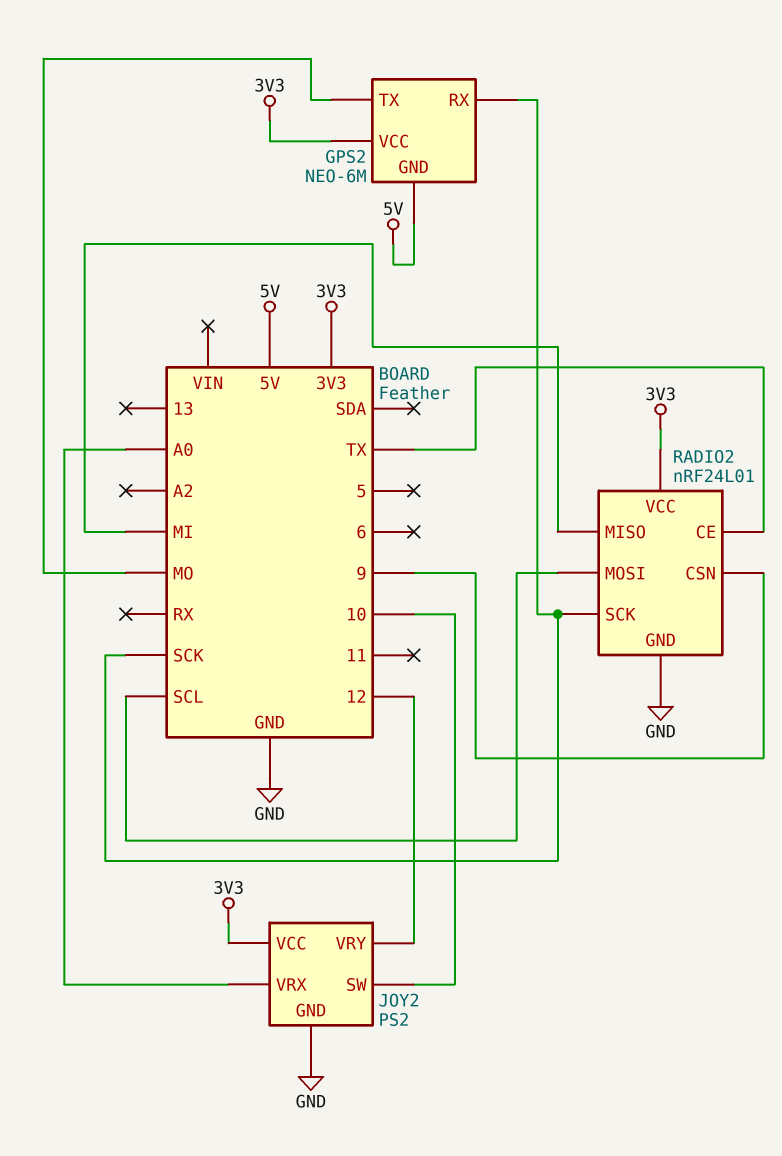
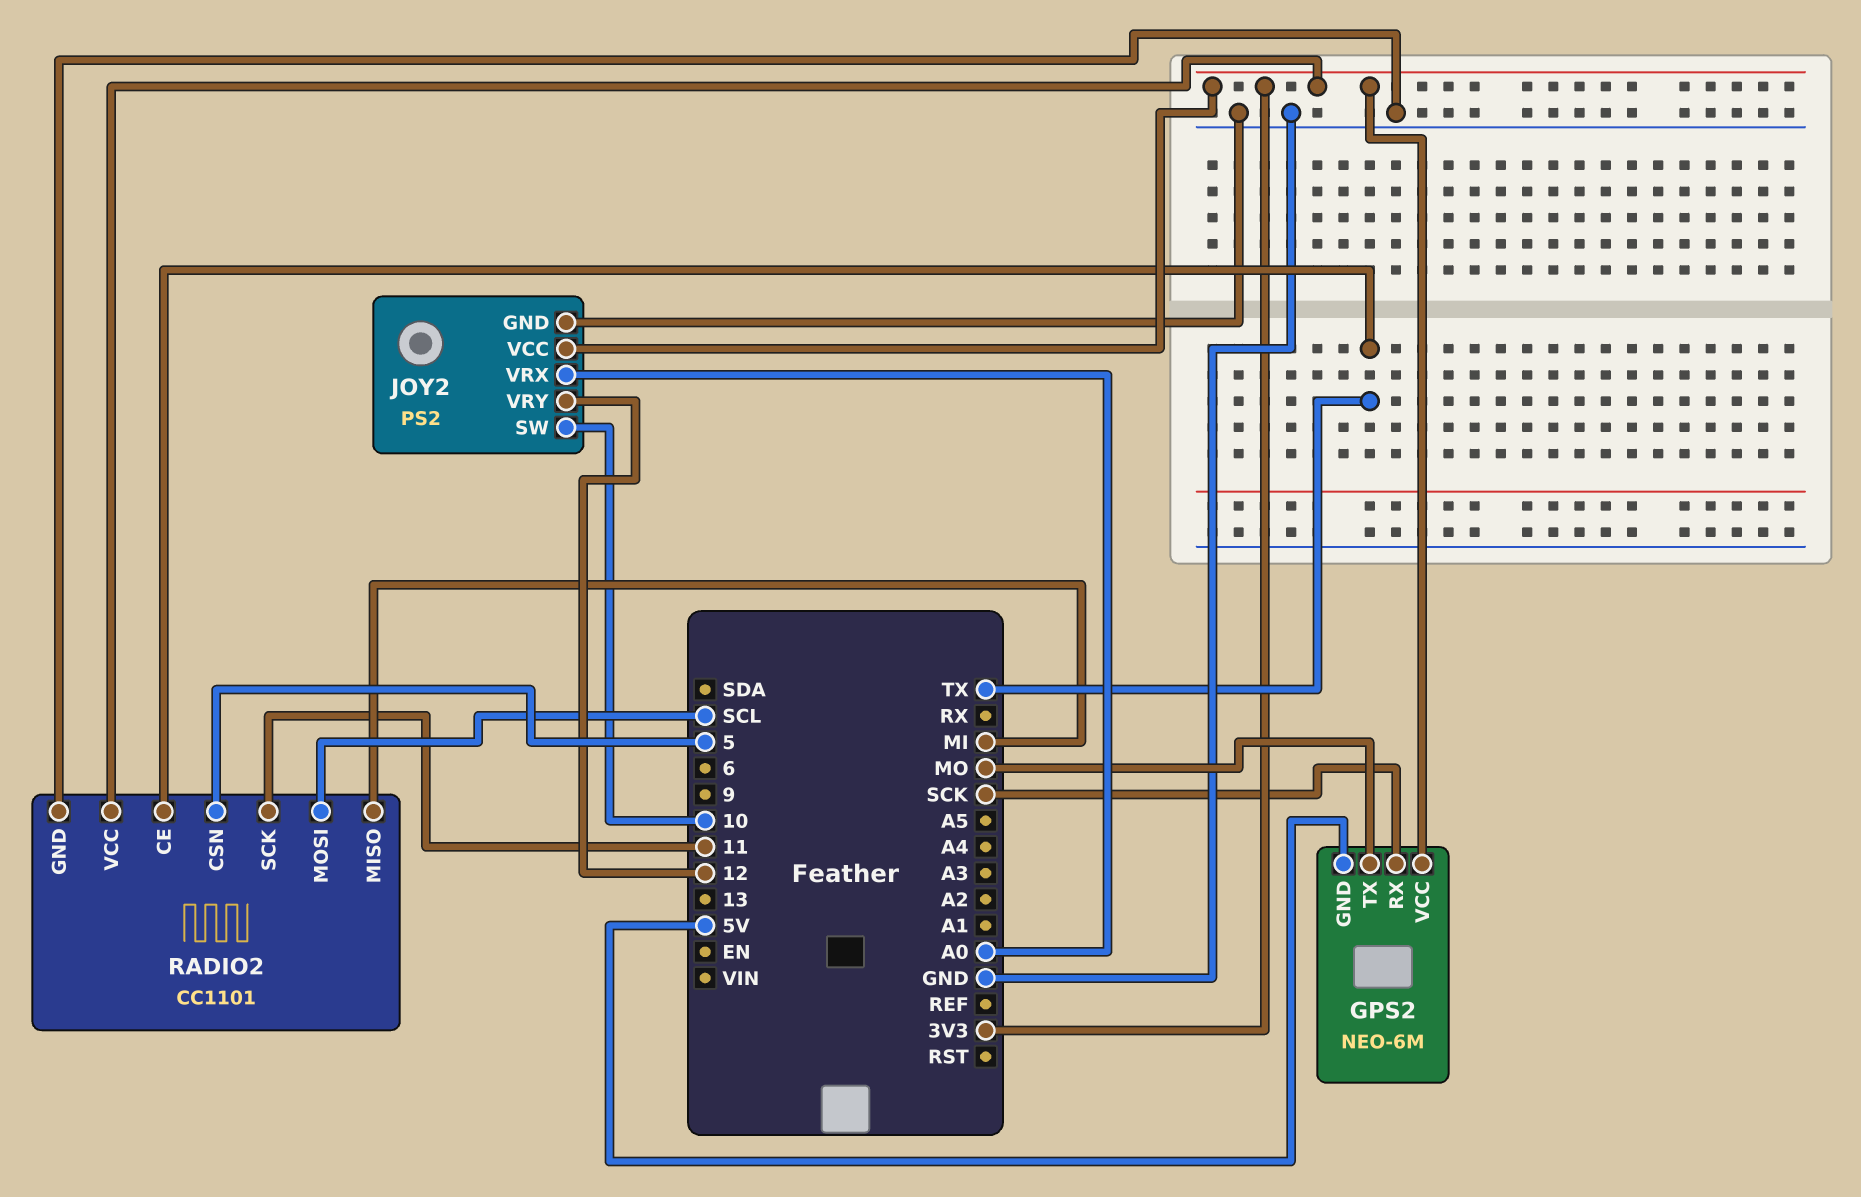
RADIO2: nRF24L01 -> CC1101
RADIO2 pin CSN: 9 -> 5
RADIO2 pin SCK: SCK -> 11

